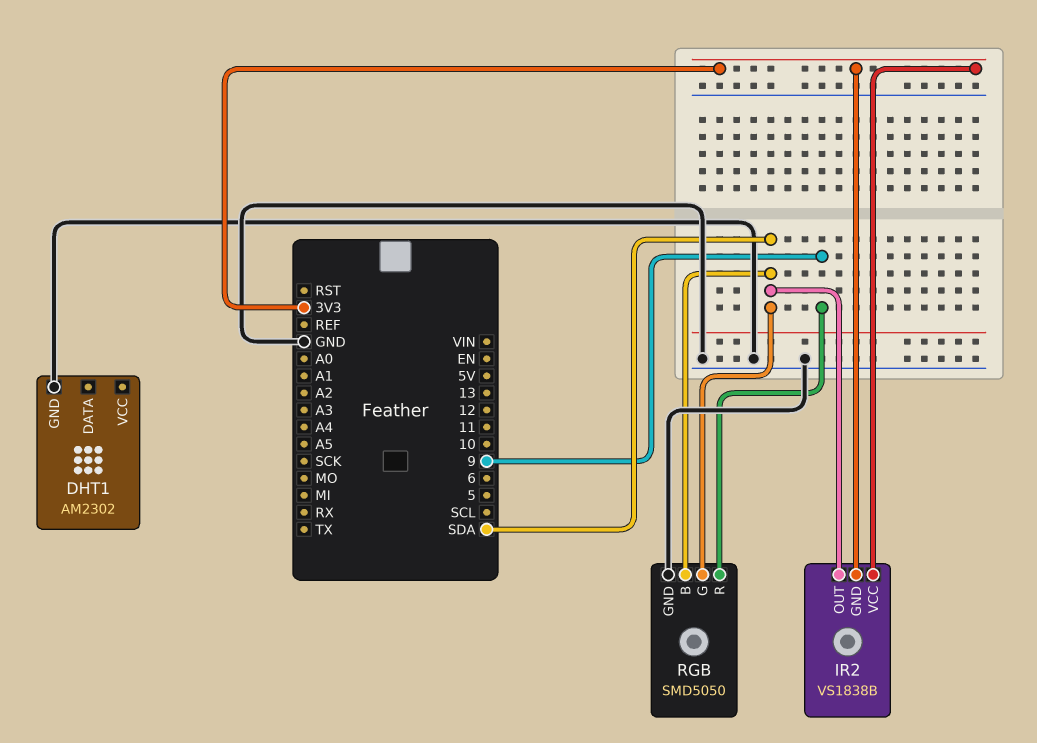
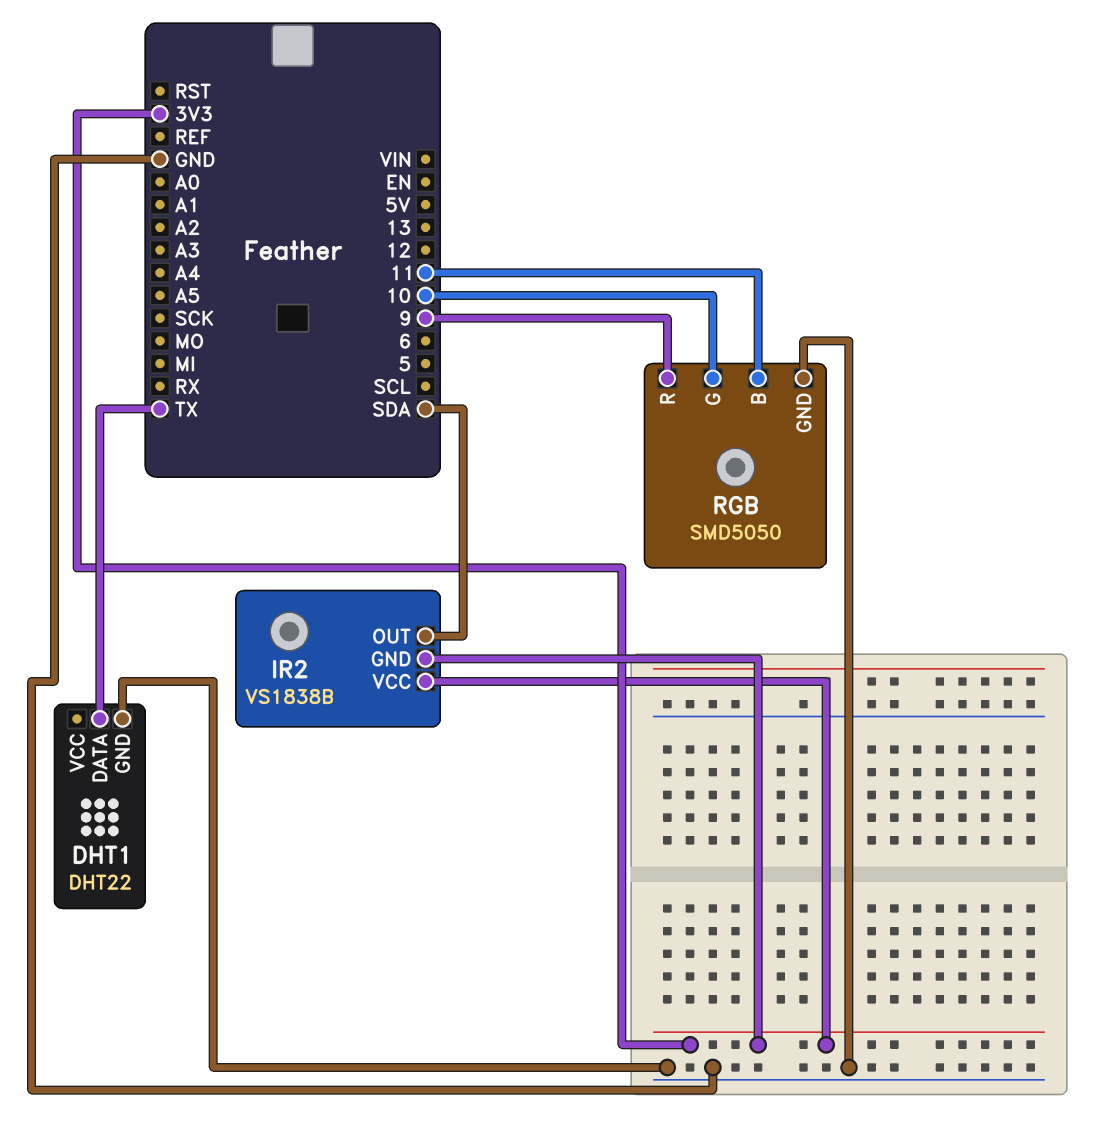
DHT1: AM2302 -> DHT22
DHT1 pin DATA: none -> TX
RGB pin B: SDA -> 11
RGB pin G: SDA -> 10

